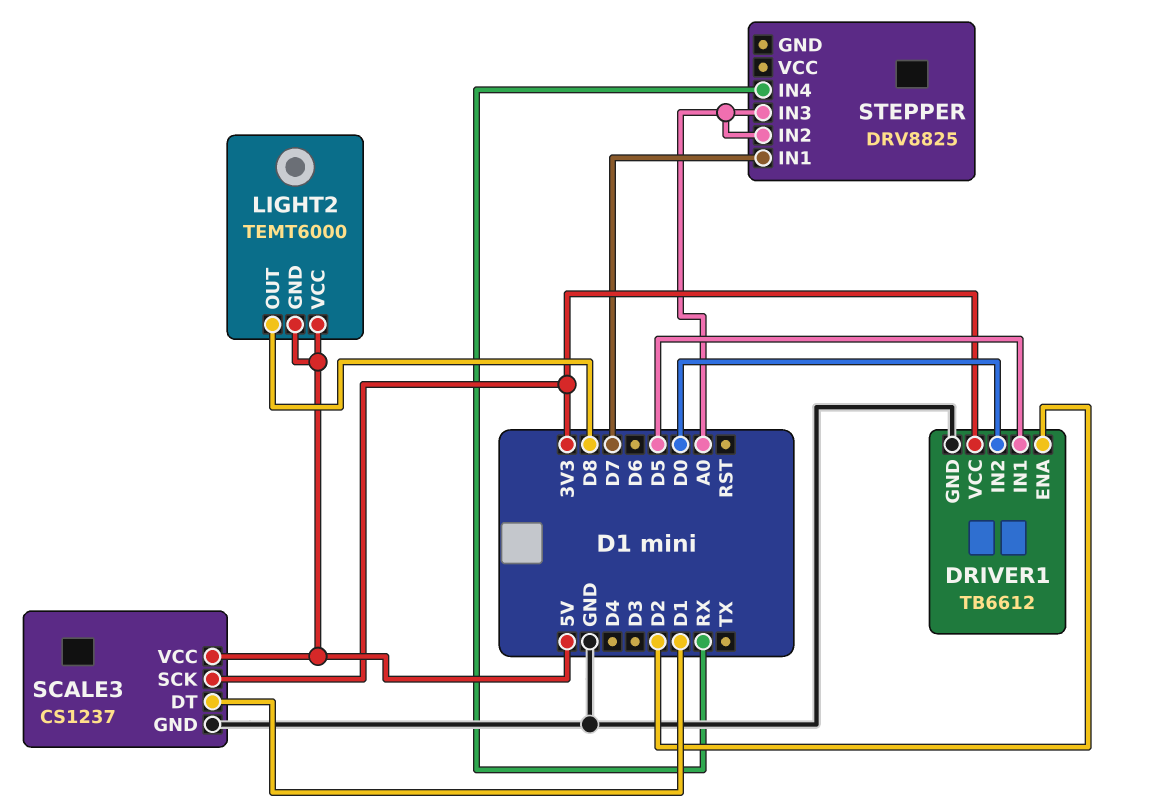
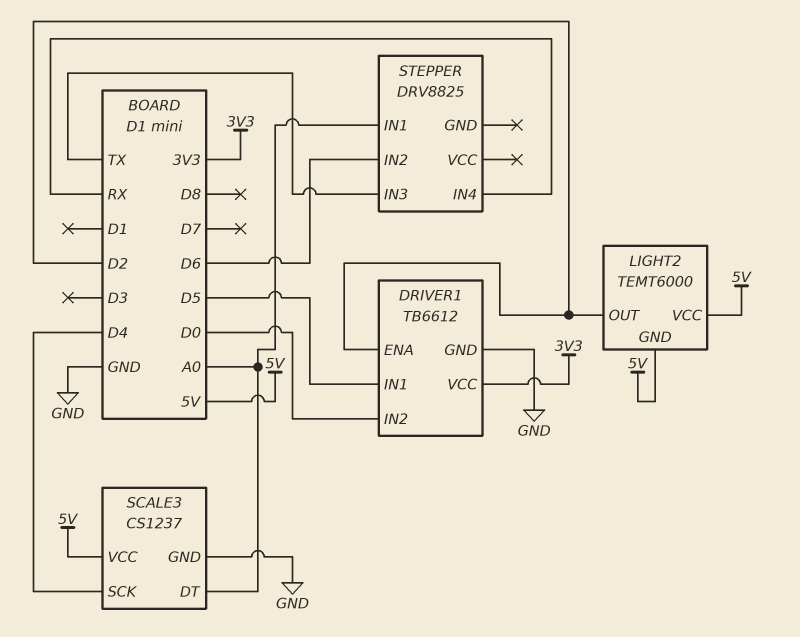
LIGHT2 pin OUT: D8 -> D2
SCALE3 pin DT: D1 -> A0
SCALE3 pin SCK: 3V3 -> D4
STEPPER pin IN1: D7 -> A0
STEPPER pin IN2: A0 -> D6
STEPPER pin IN3: A0 -> TX

